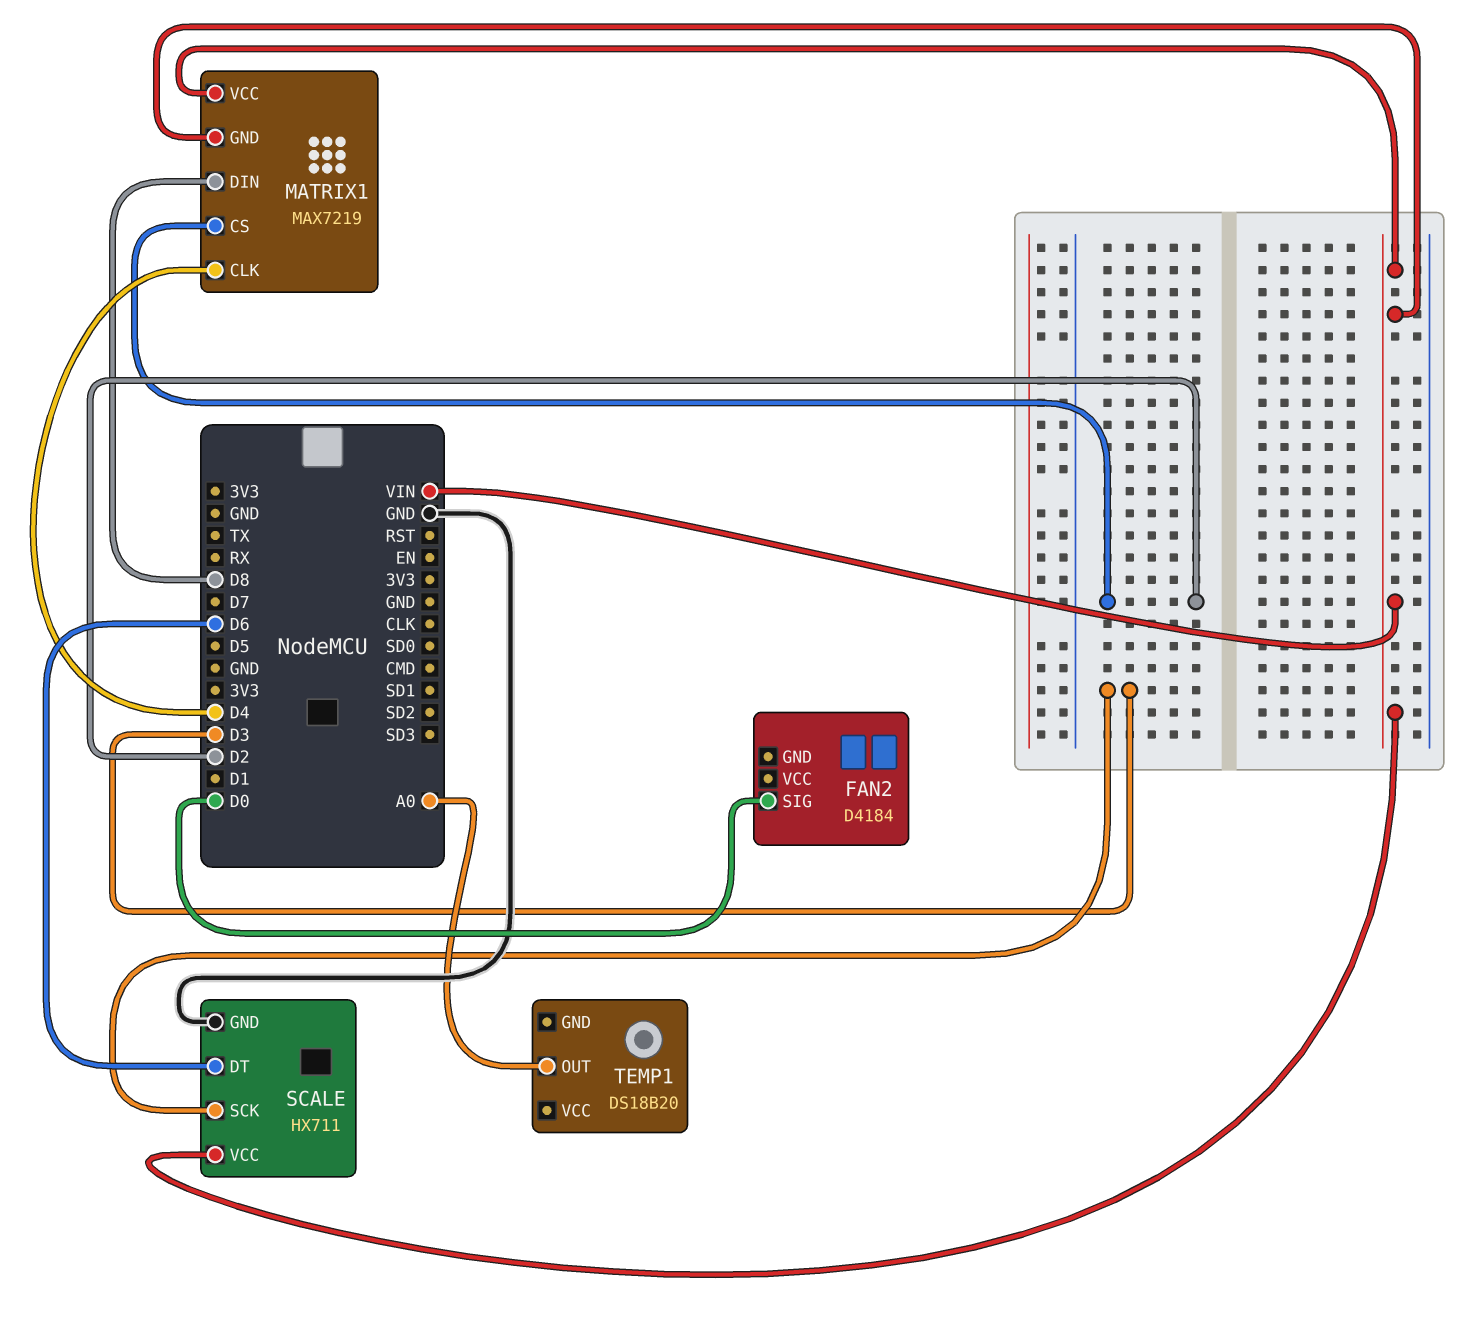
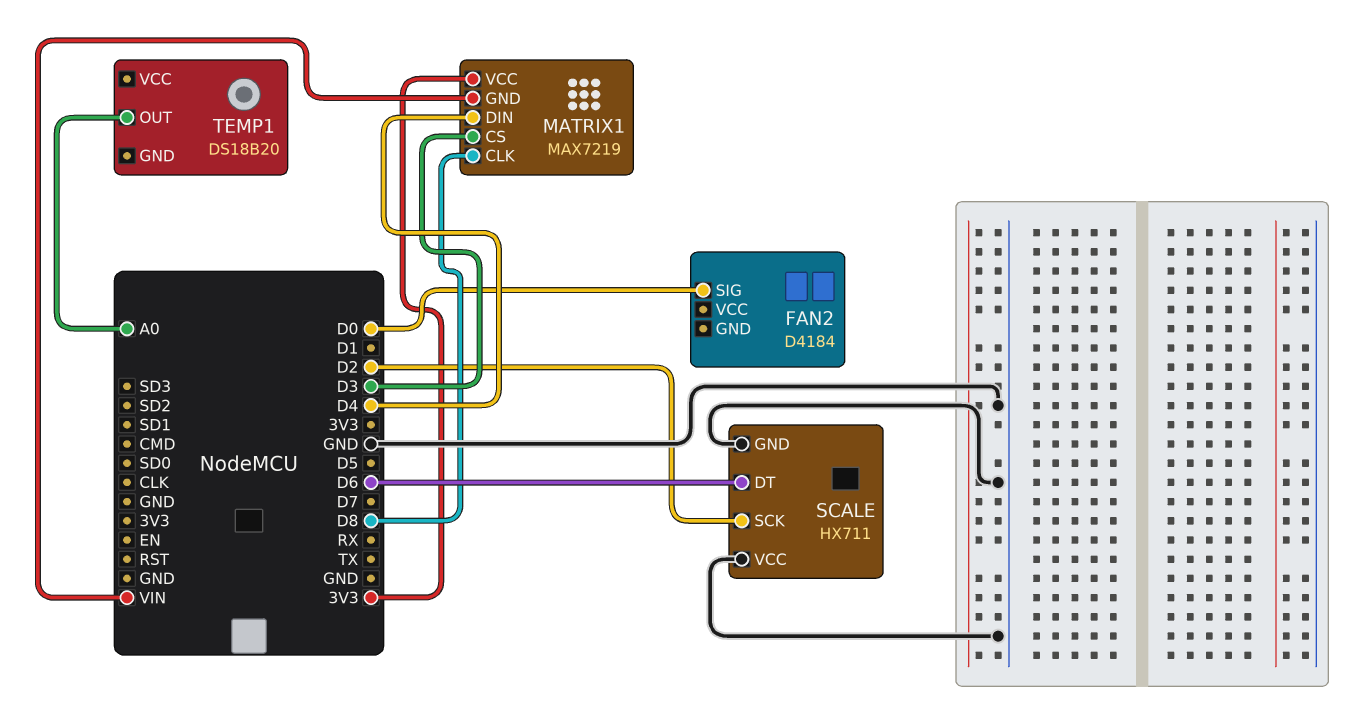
MATRIX1 pin CLK: D4 -> D8
MATRIX1 pin CS: D2 -> D3
MATRIX1 pin DIN: D8 -> D4
MATRIX1 pin VCC: VIN -> 3V3
SCALE pin SCK: D3 -> D2
SCALE pin VCC: VIN -> GND

